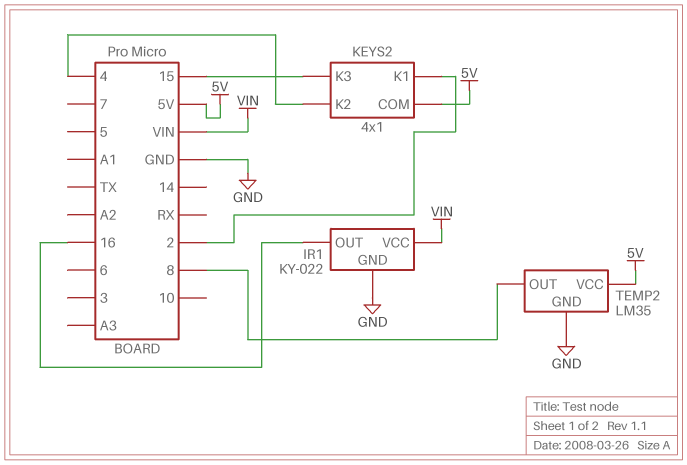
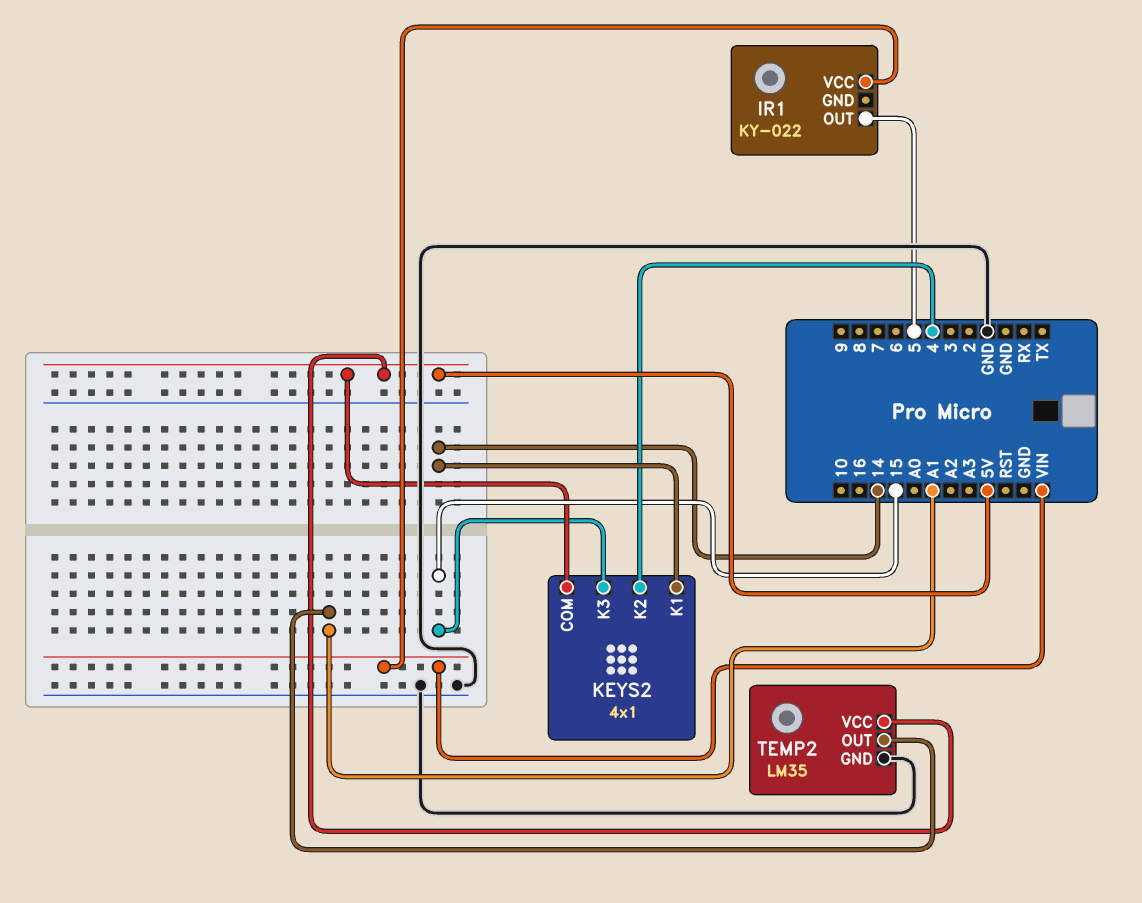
IR1 pin GND: GND -> none
IR1 pin OUT: 16 -> 5
KEYS2 pin K1: 2 -> 14
TEMP2 pin OUT: 8 -> A1

